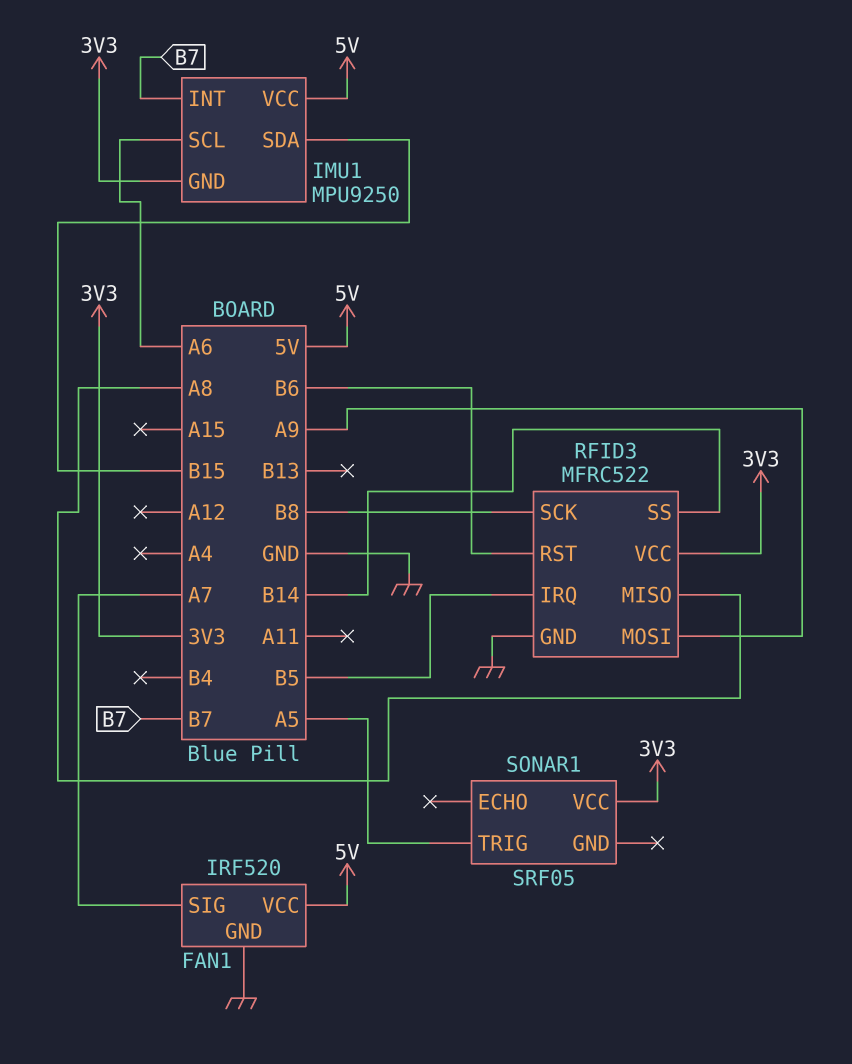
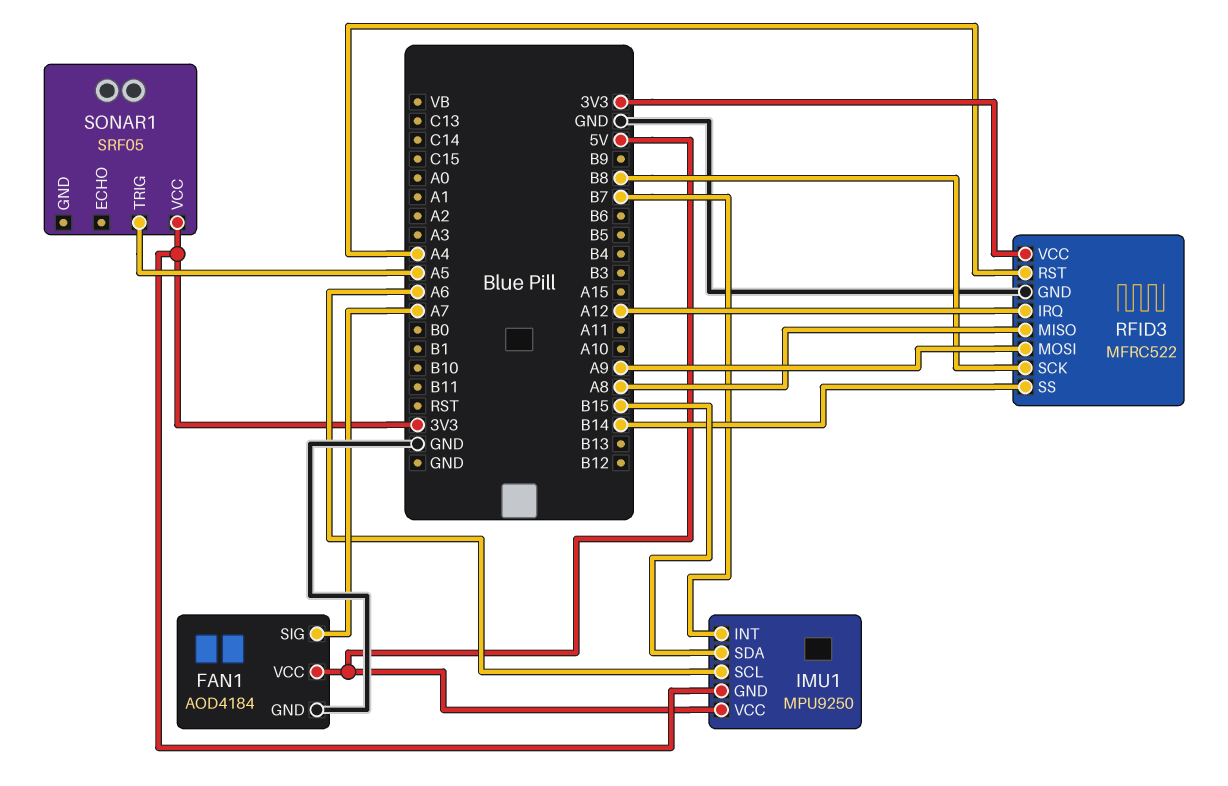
FAN1: IRF520 -> AOD4184
RFID3 pin IRQ: B5 -> A12
RFID3 pin RST: B6 -> A4

